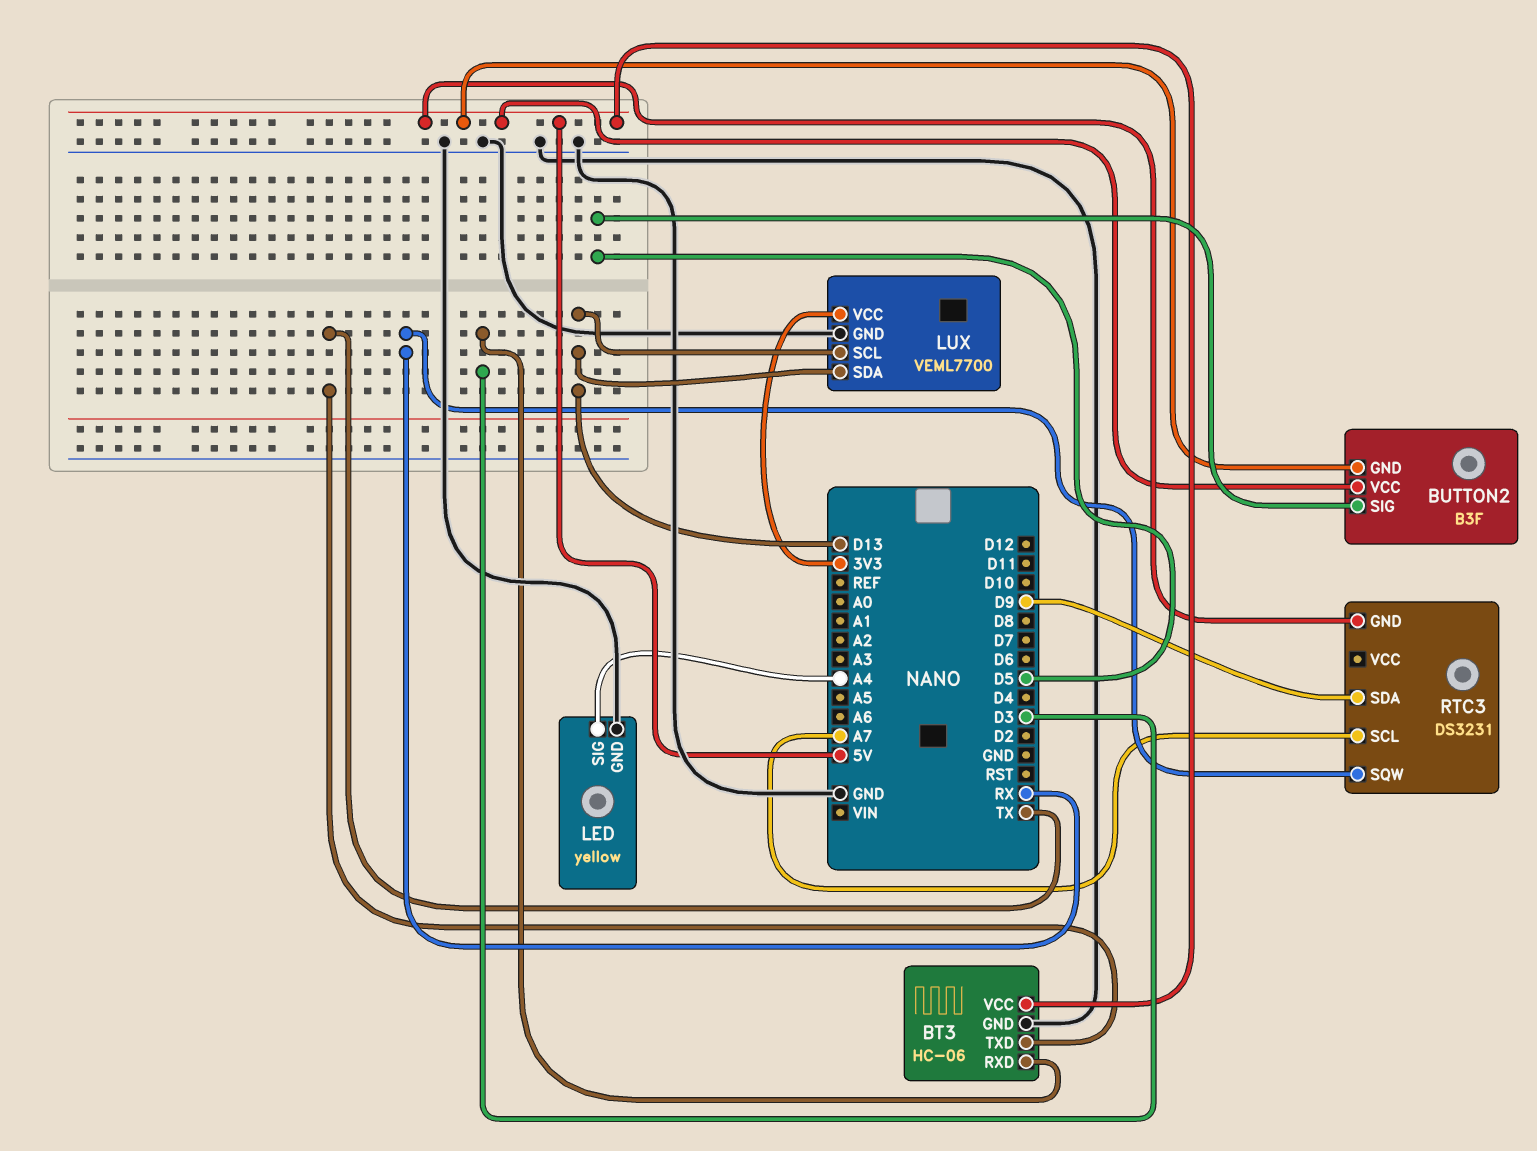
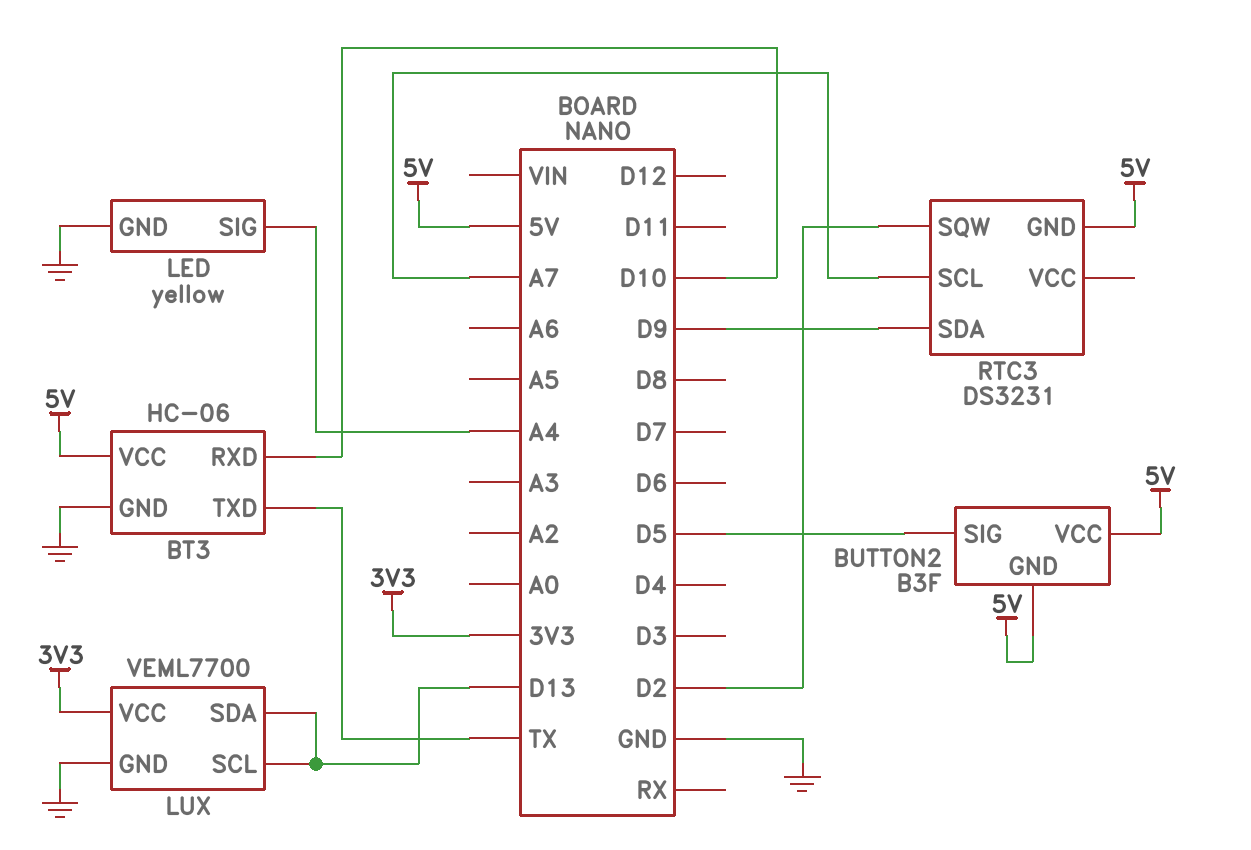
BT3 pin RXD: D3 -> D10
RTC3 pin SQW: RX -> D2

